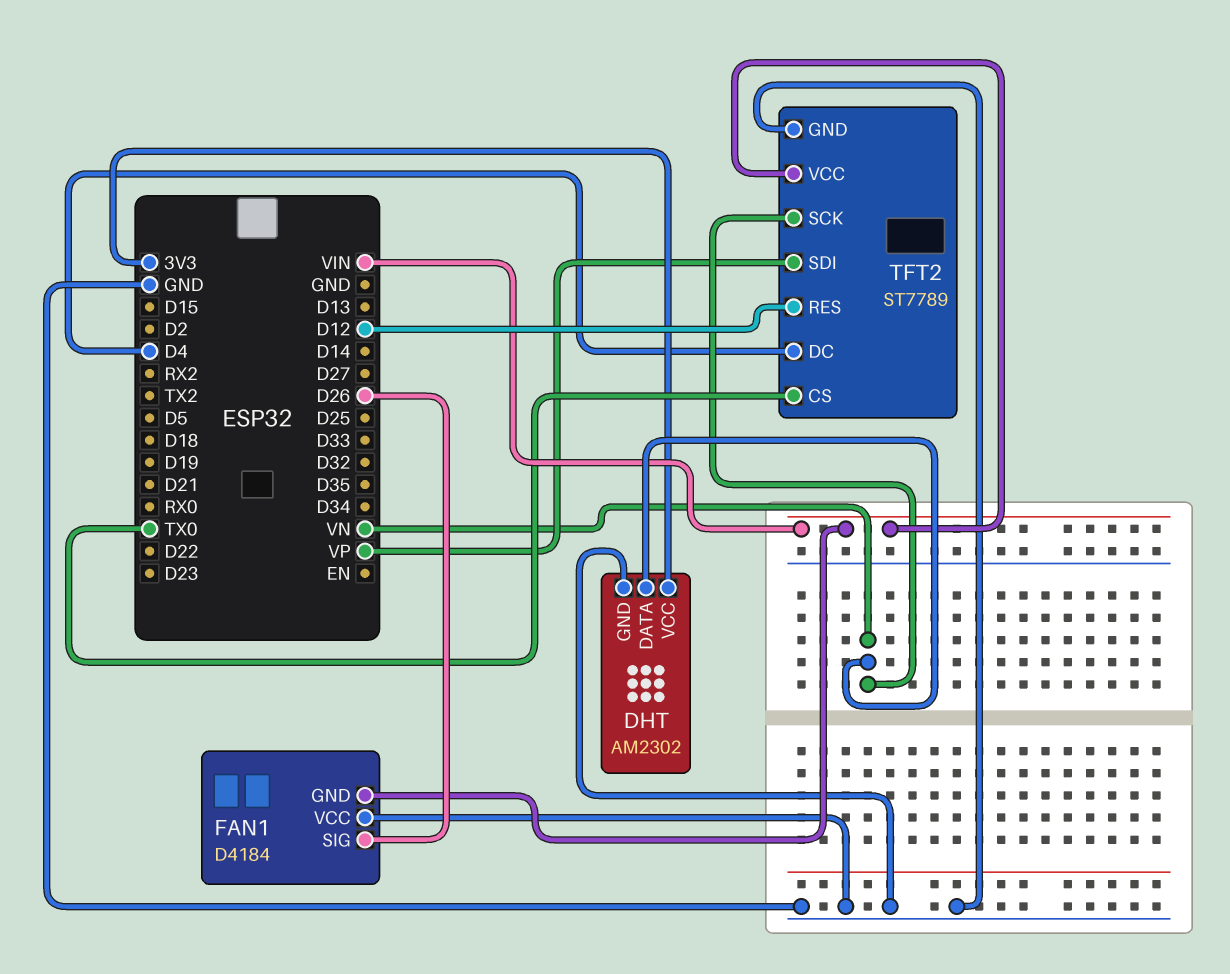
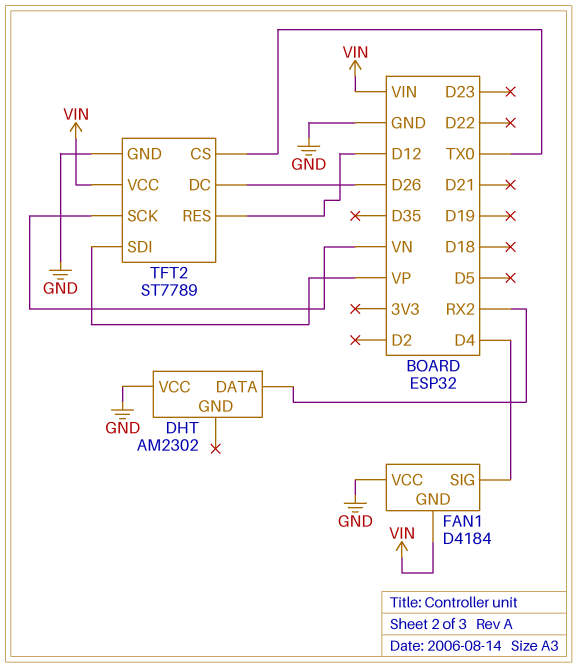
DHT pin DATA: VN -> RX2
DHT pin GND: GND -> none
DHT pin VCC: 3V3 -> GND
FAN1 pin SIG: D26 -> D4
TFT2 pin DC: D4 -> D26

